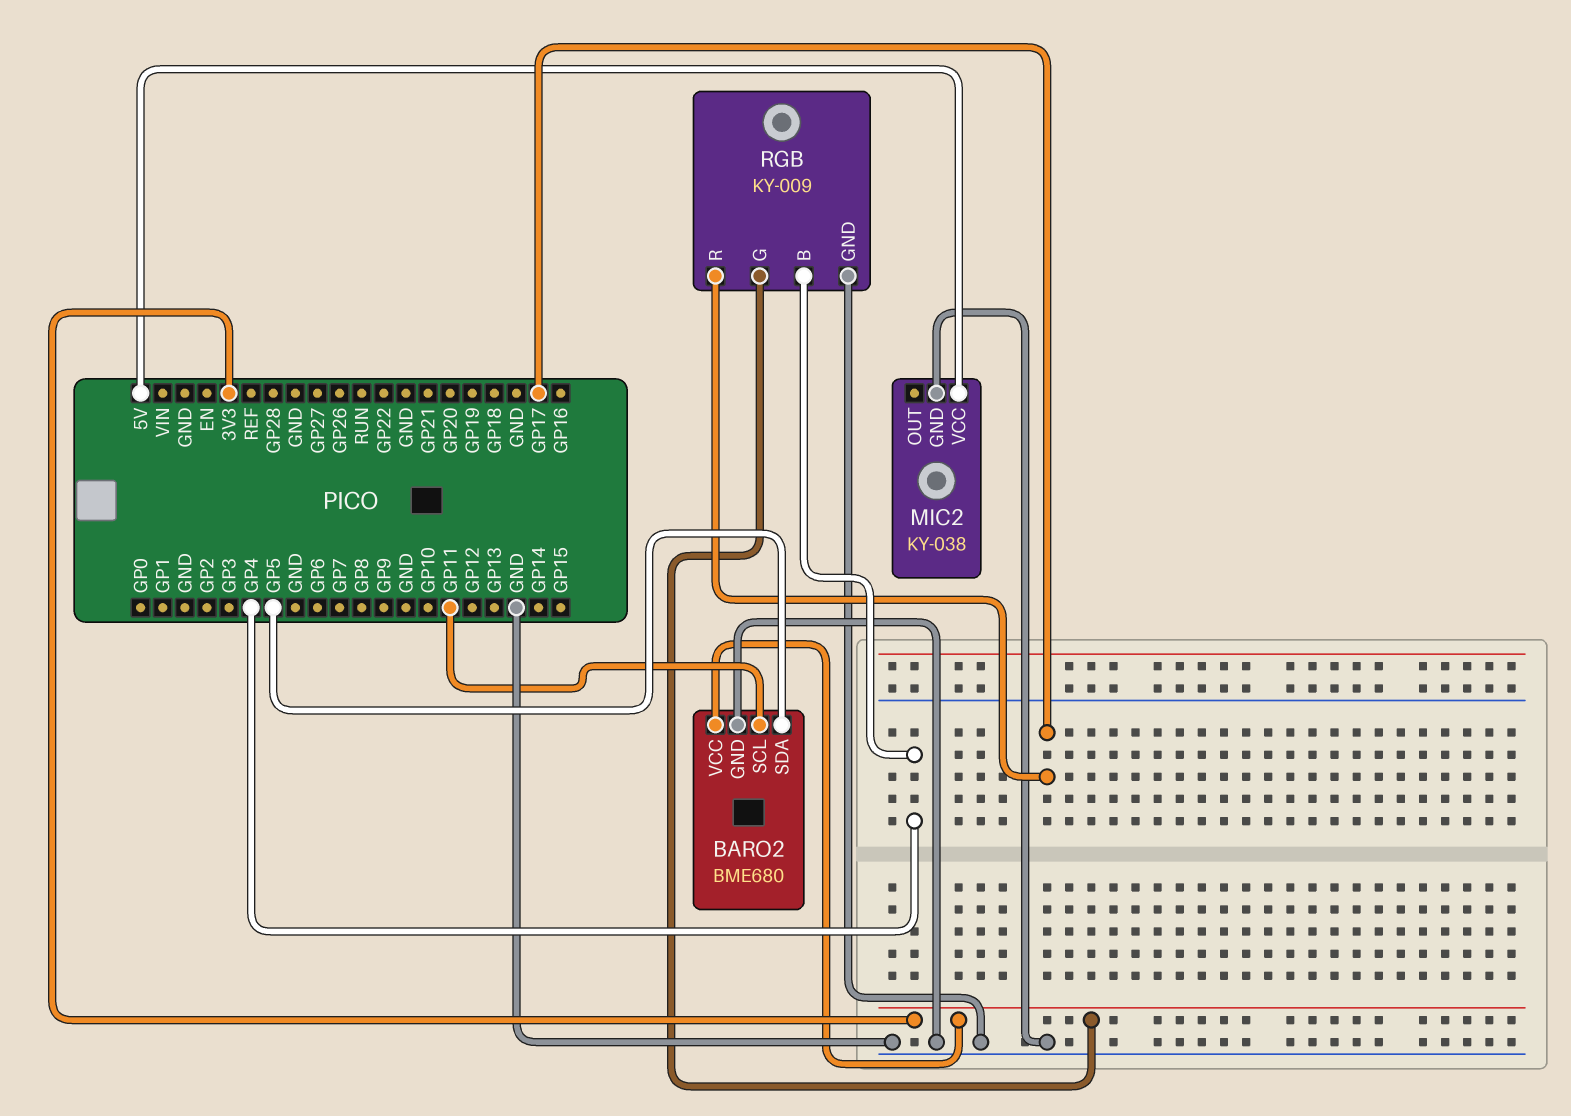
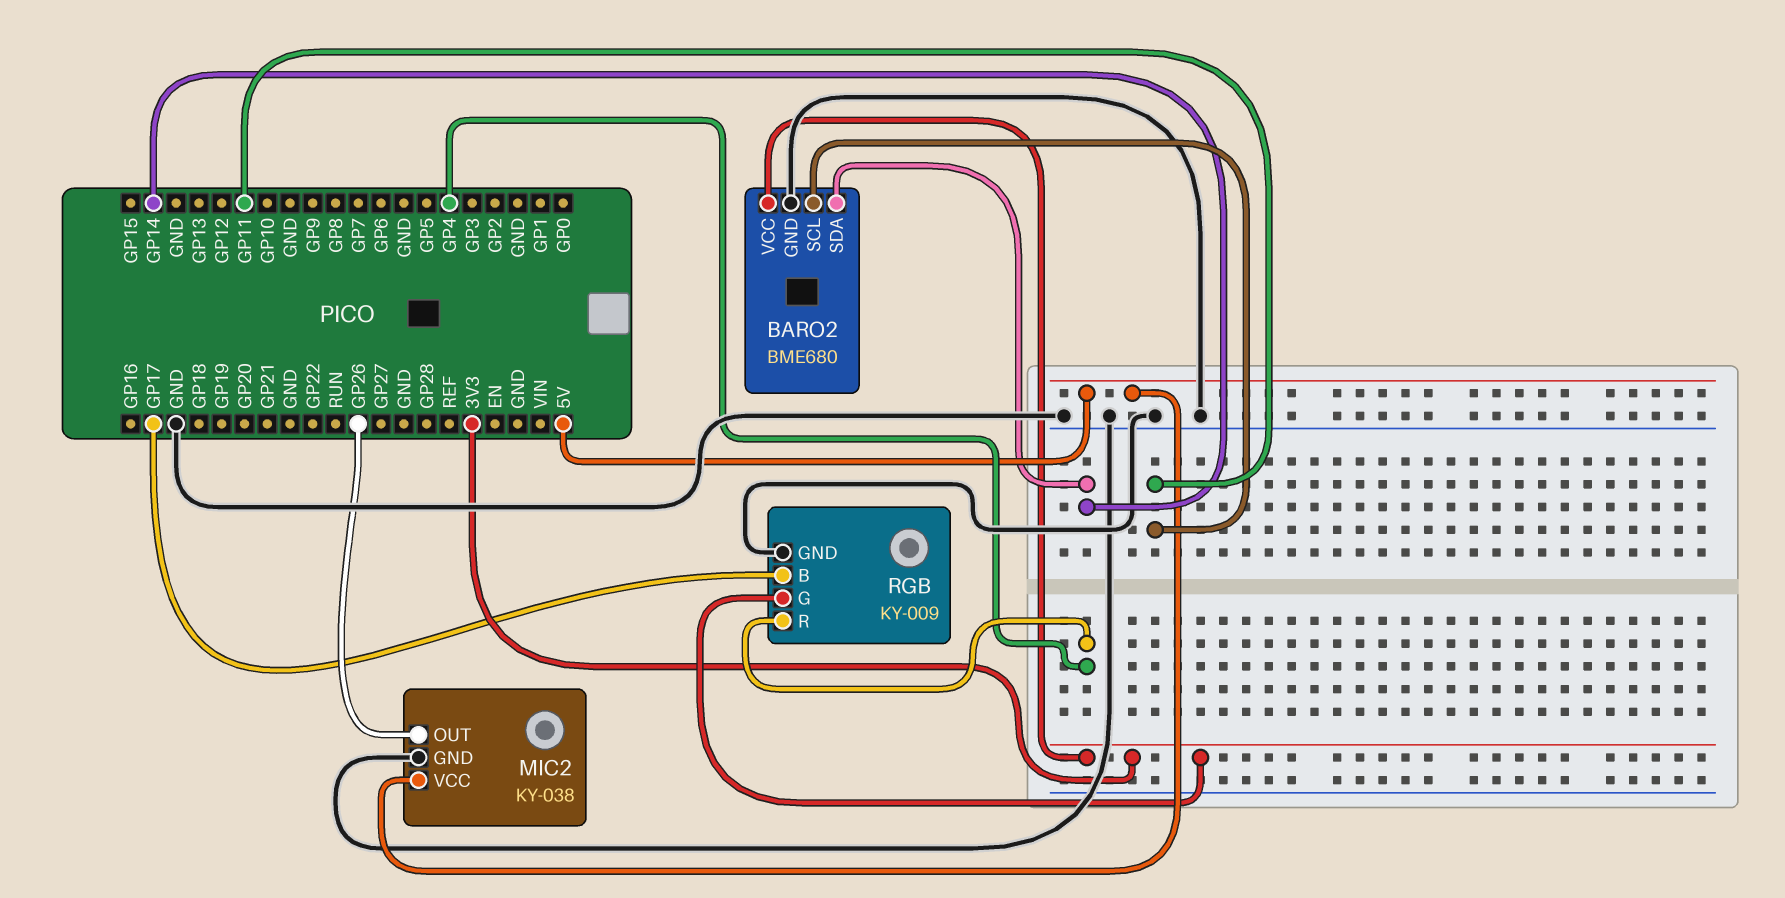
BARO2 pin SDA: GP5 -> GP14
MIC2 pin OUT: none -> GP26
RGB pin B: GP4 -> GP17
RGB pin R: GP17 -> GP4

